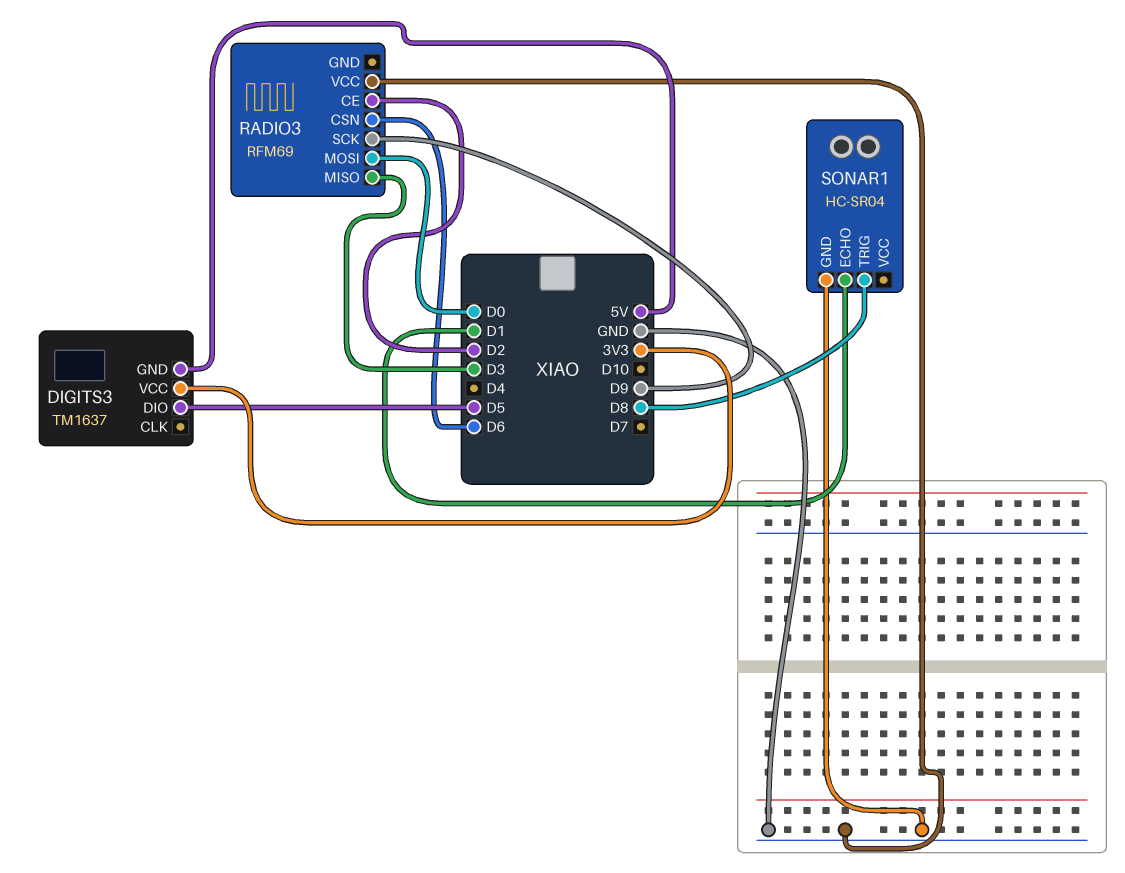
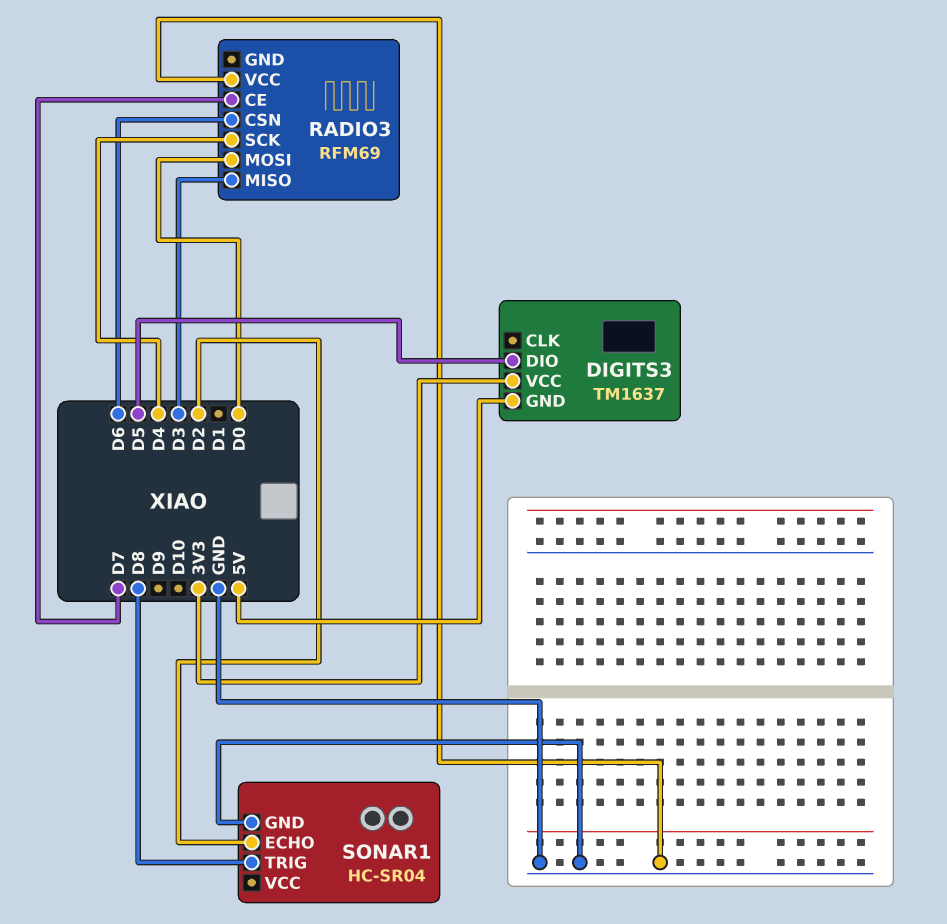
RADIO3 pin CE: D2 -> D7
RADIO3 pin SCK: D9 -> D4
SONAR1 pin ECHO: D1 -> D2

